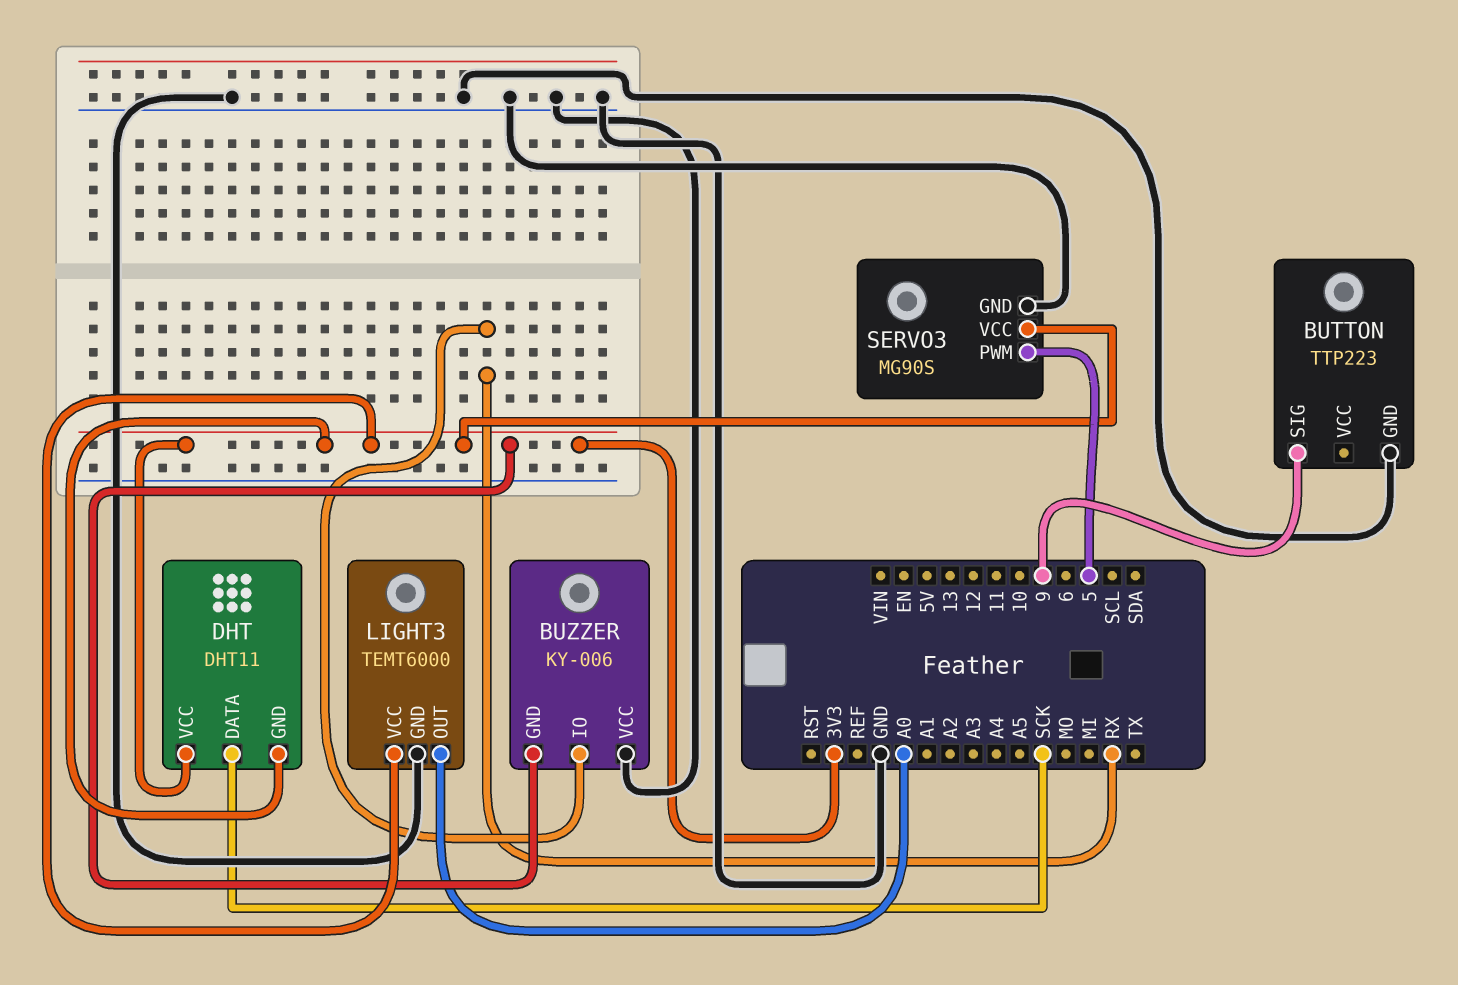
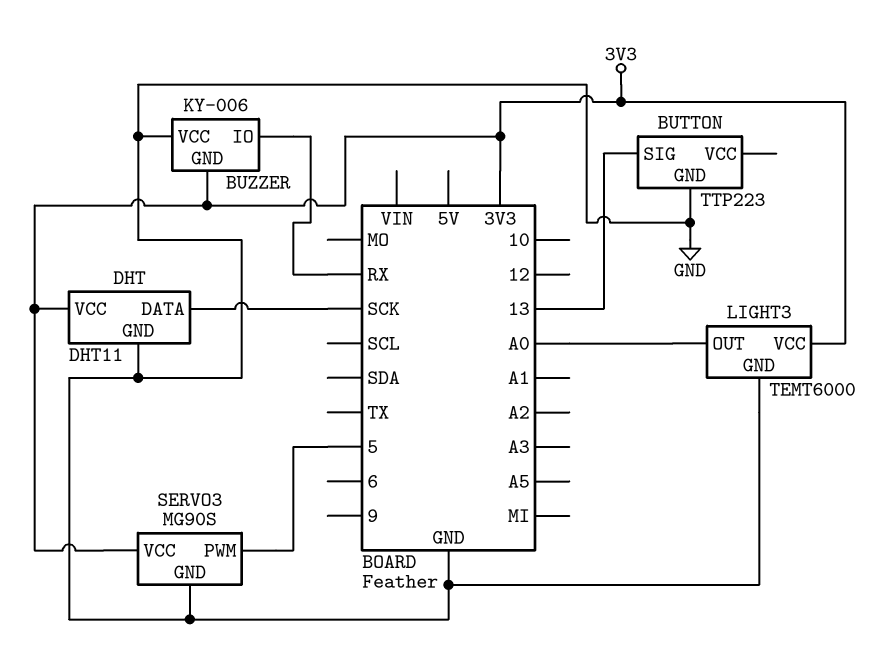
BUTTON pin SIG: 9 -> 13
DHT pin GND: 3V3 -> GND

